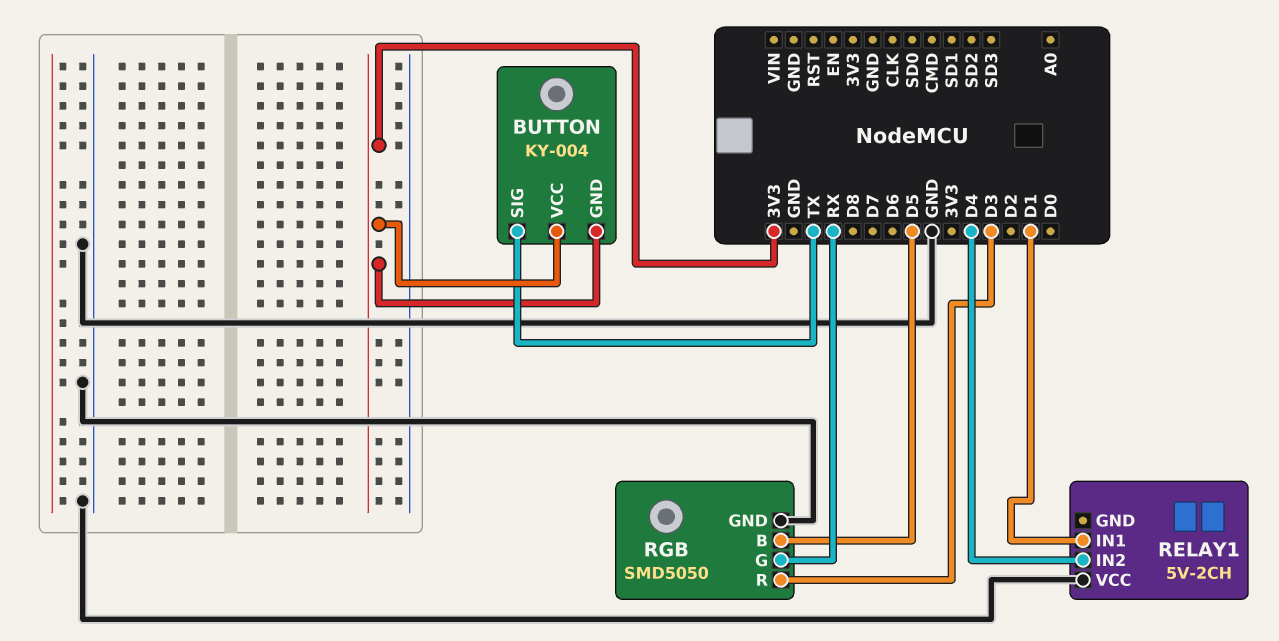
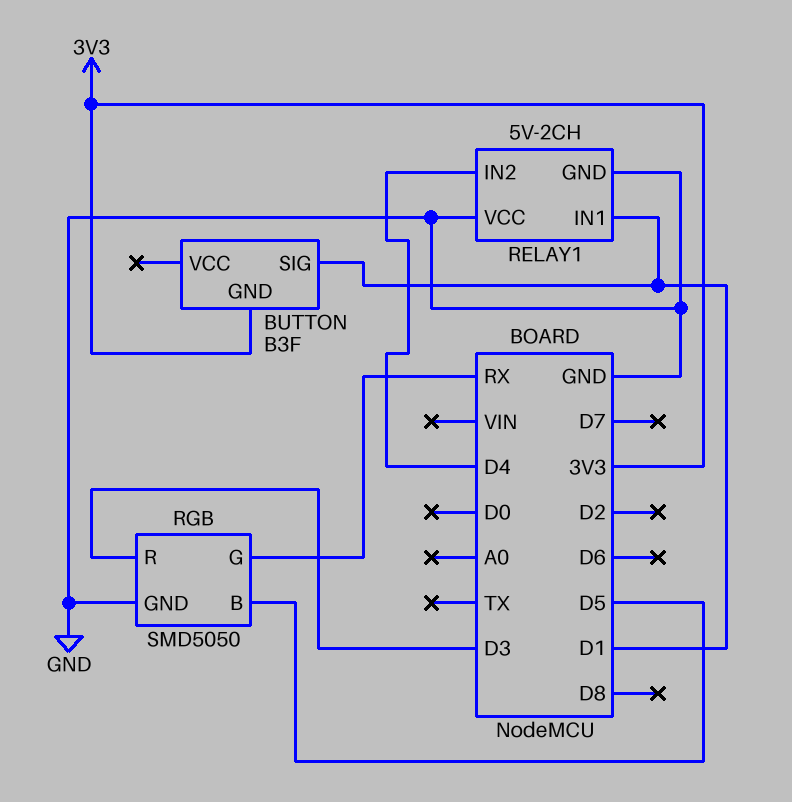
BUTTON: KY-004 -> B3F
BUTTON pin SIG: TX -> D1
BUTTON pin VCC: 3V3 -> none
RELAY1 pin GND: none -> GND

